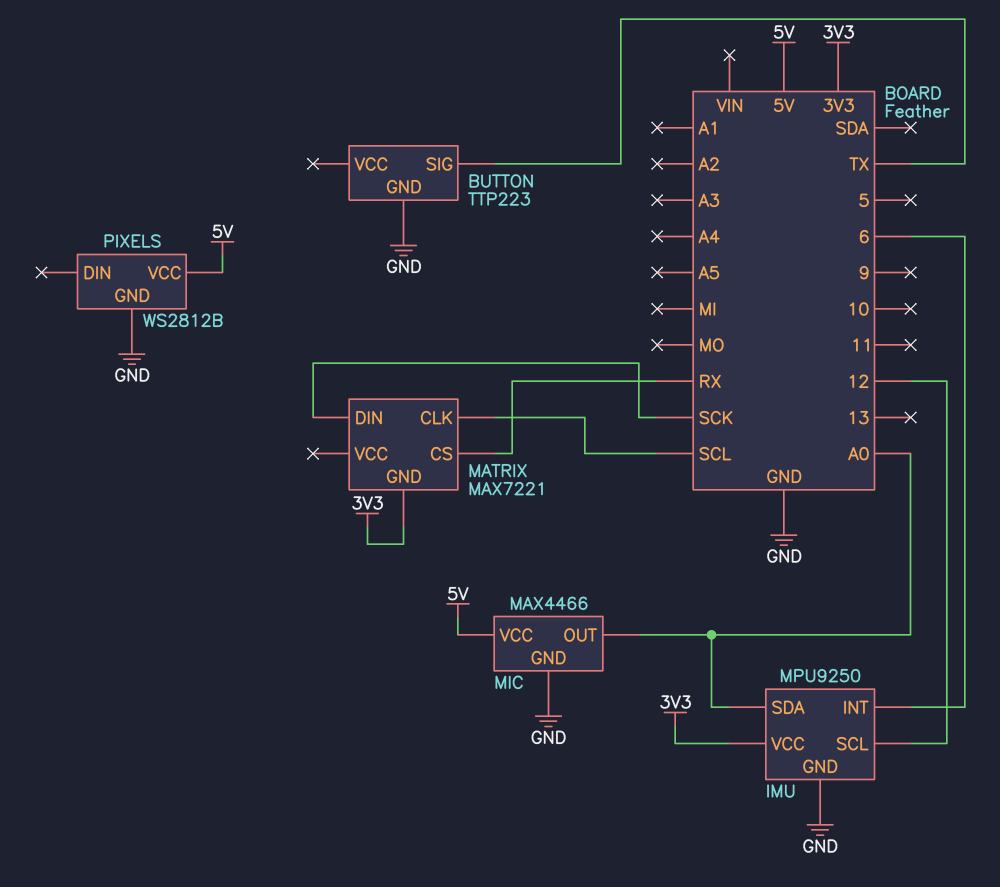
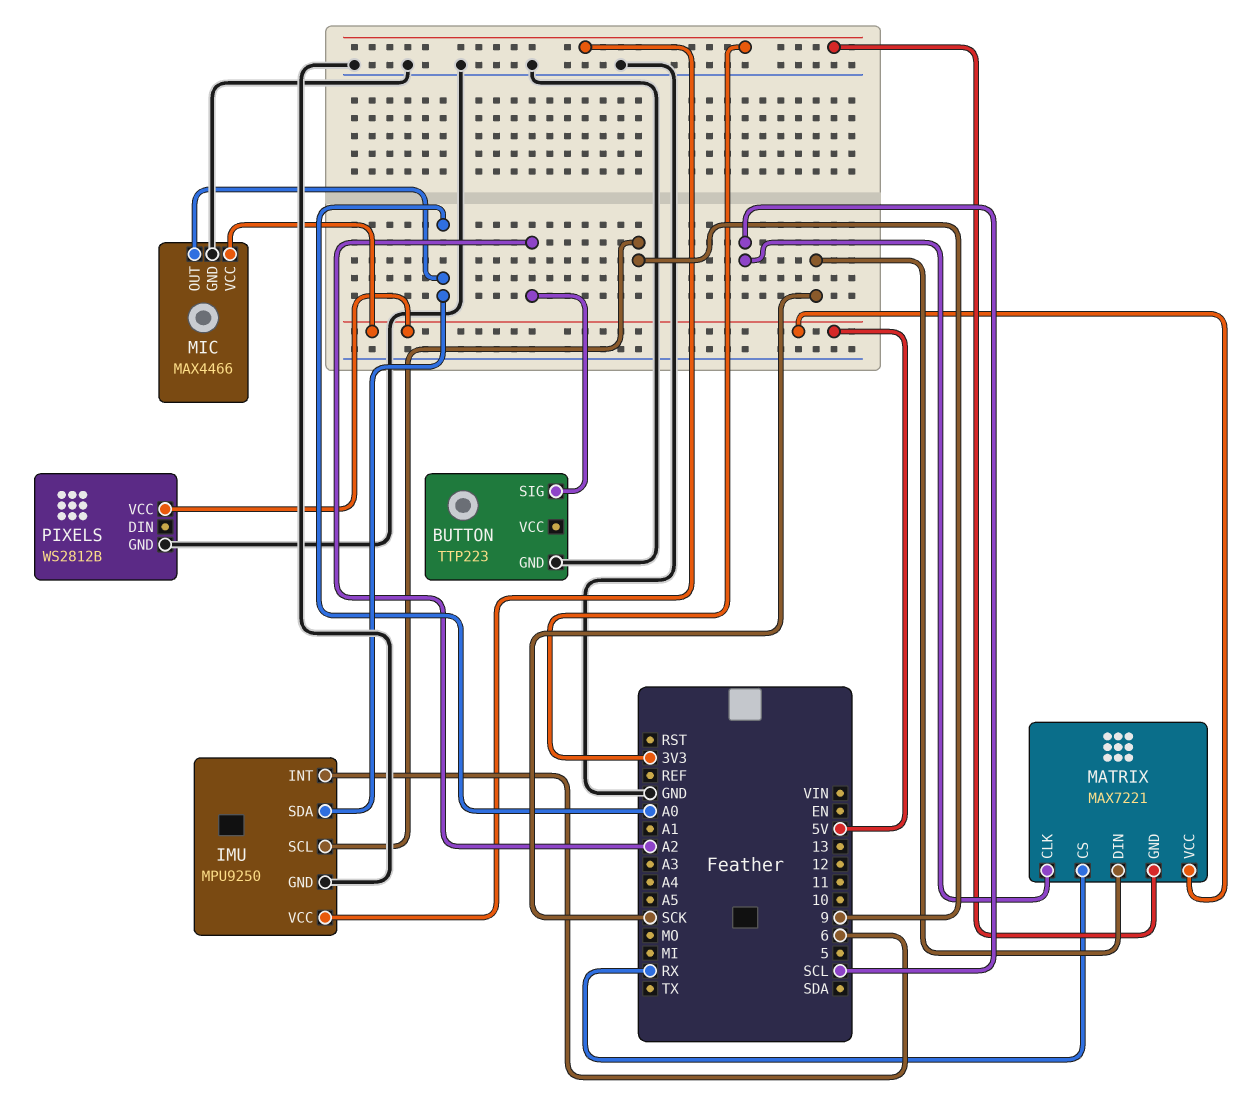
BUTTON pin SIG: TX -> A2
IMU pin SCL: 12 -> 9
MATRIX pin VCC: none -> 5V

